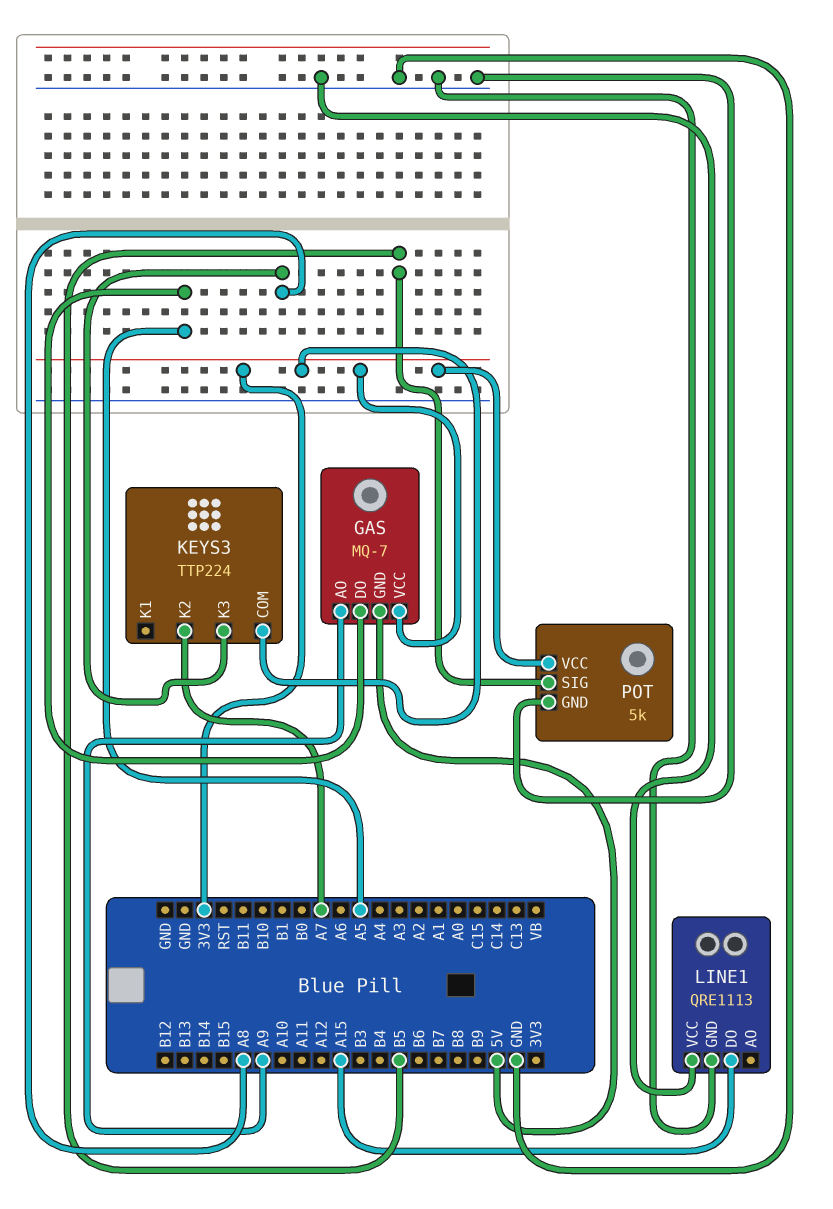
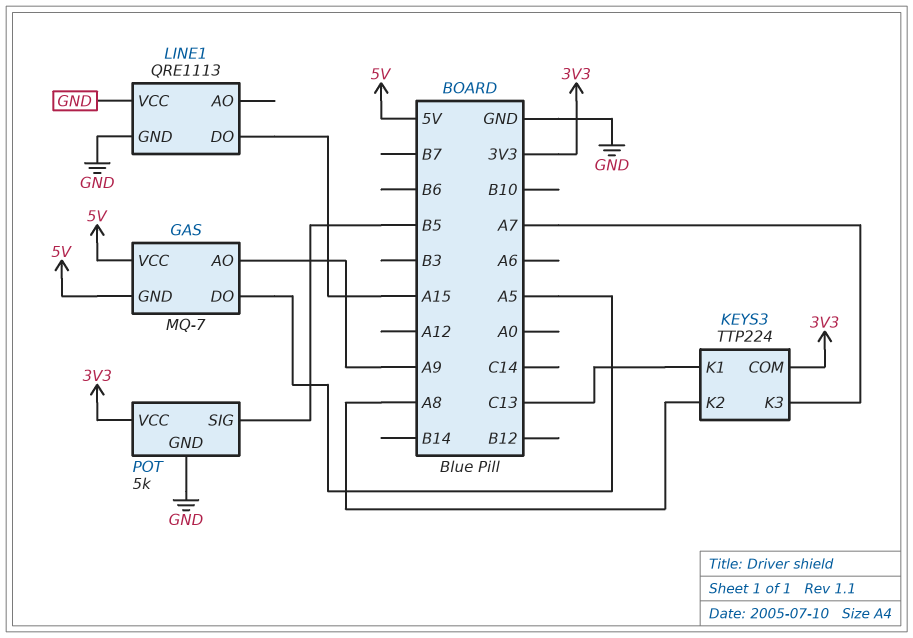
GAS pin VCC: 3V3 -> 5V
KEYS3 pin K1: none -> C13
KEYS3 pin K2: A7 -> A8
KEYS3 pin K3: A8 -> A7

